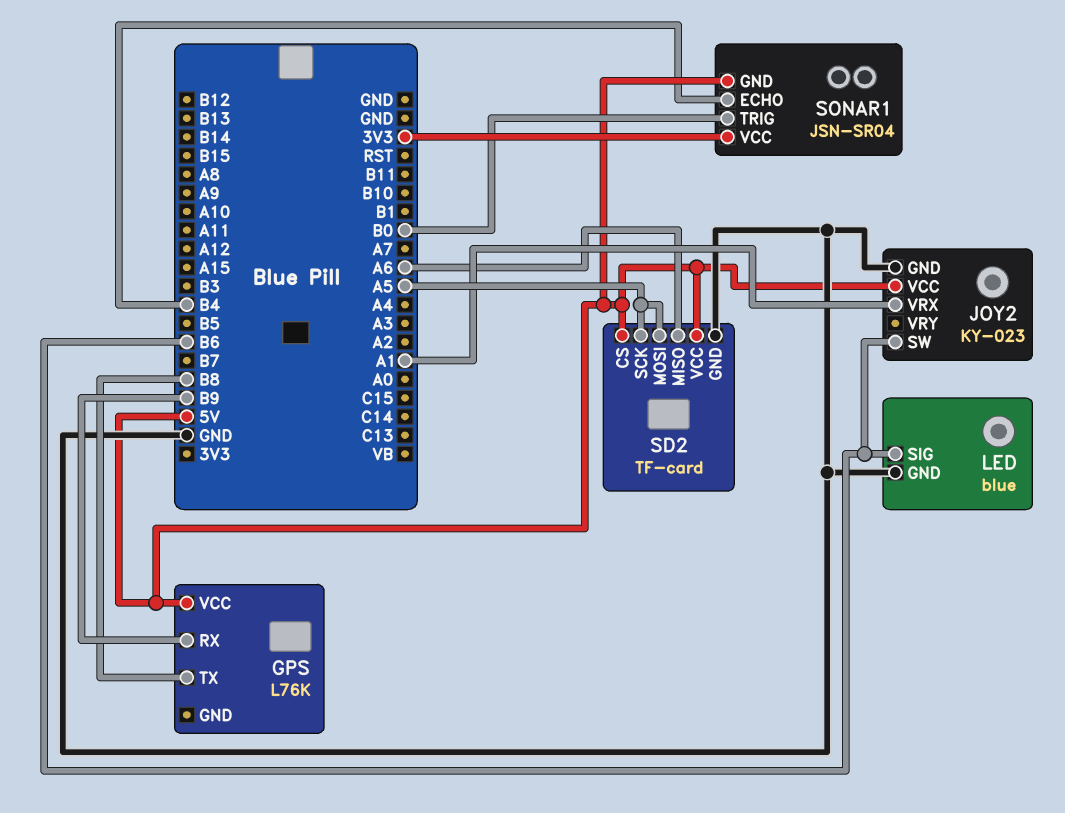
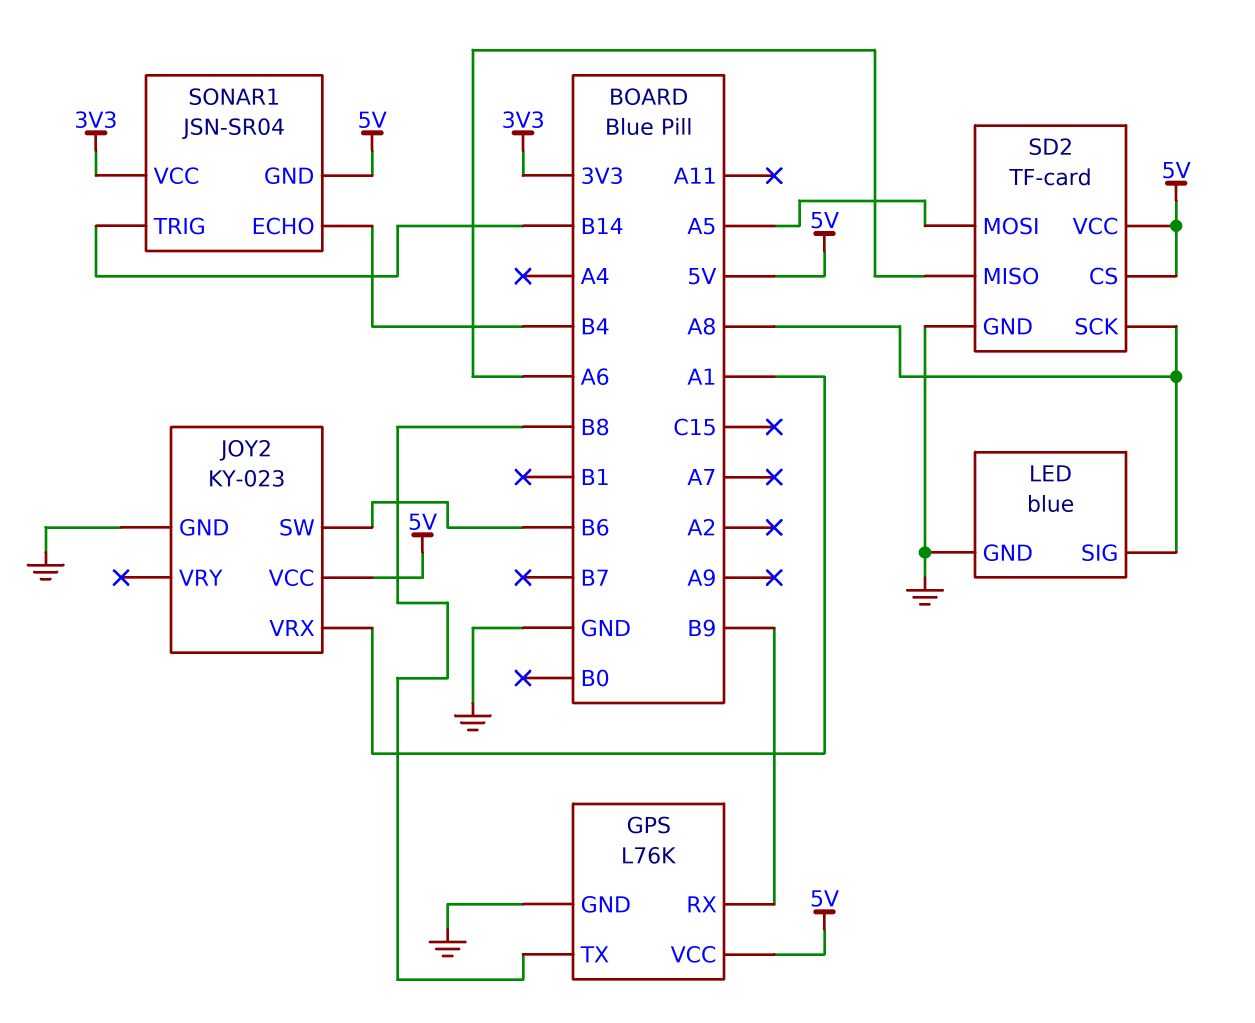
GPS pin GND: none -> GND
LED pin SIG: B6 -> A8
SD2 pin SCK: A5 -> A8
SONAR1 pin TRIG: B0 -> B14

